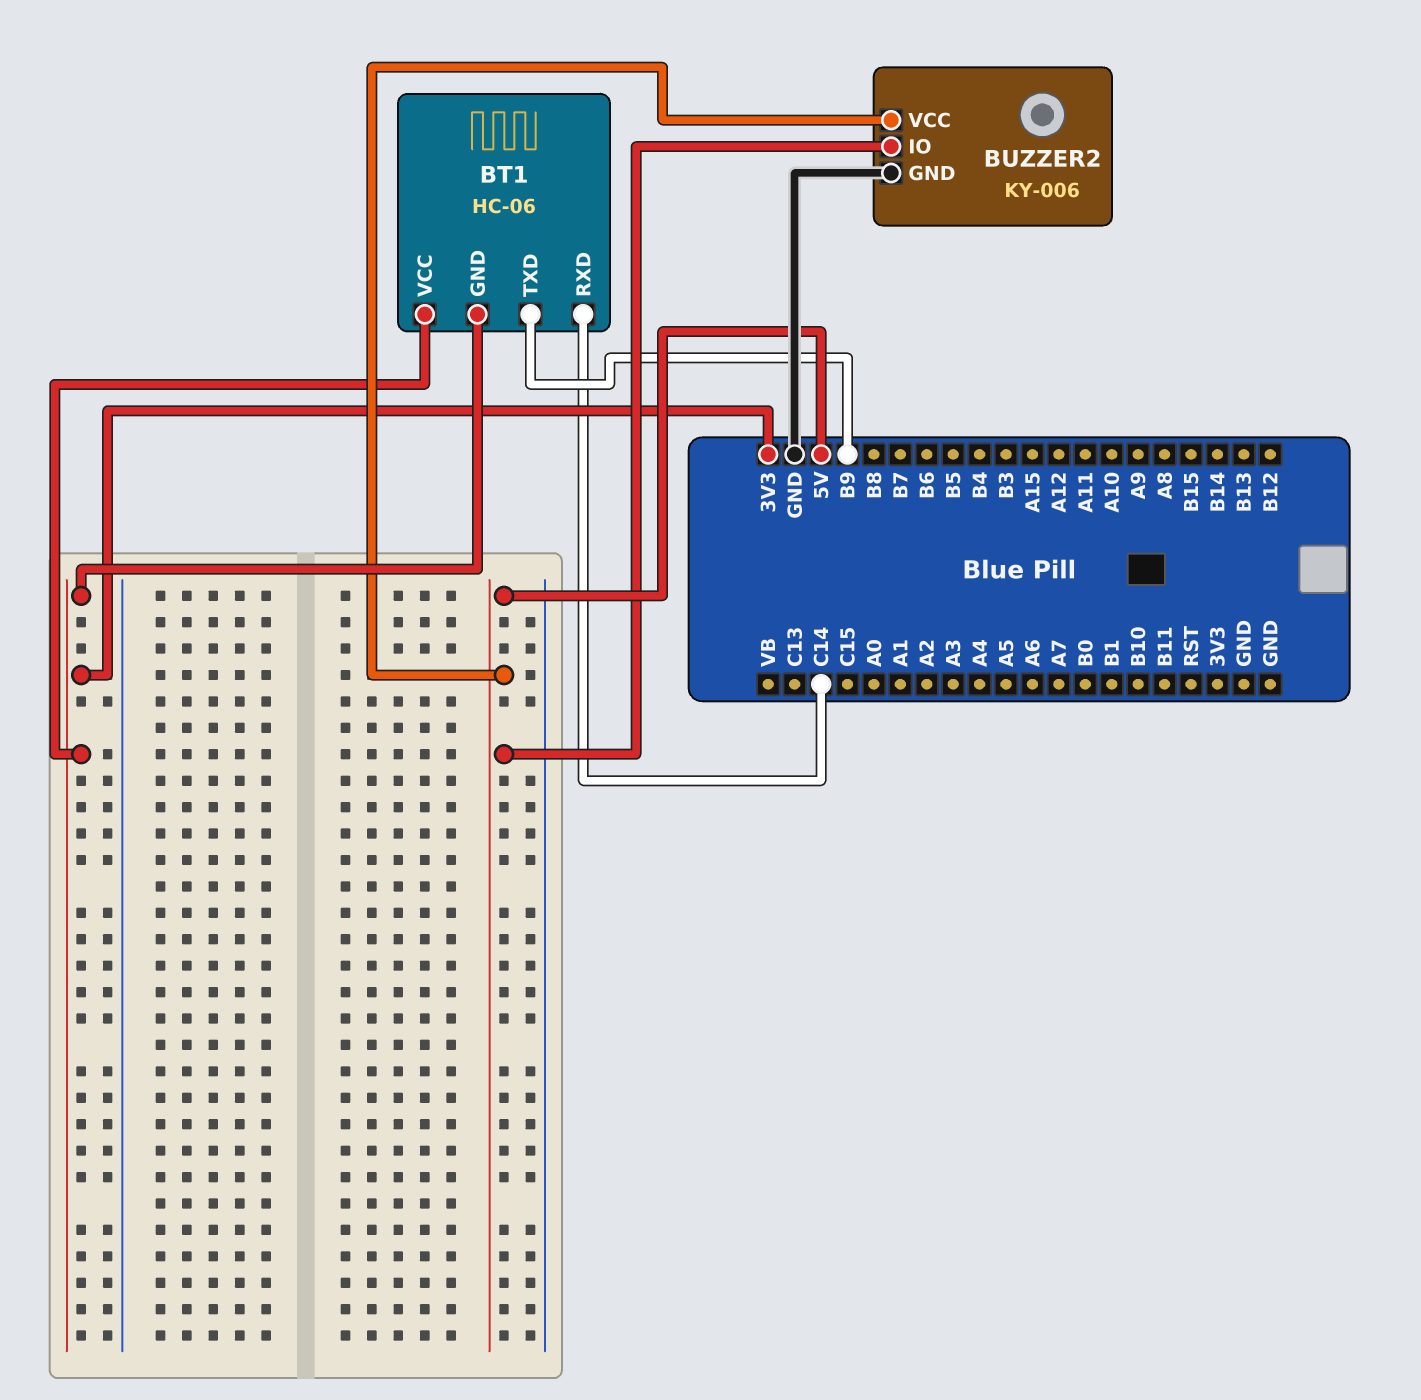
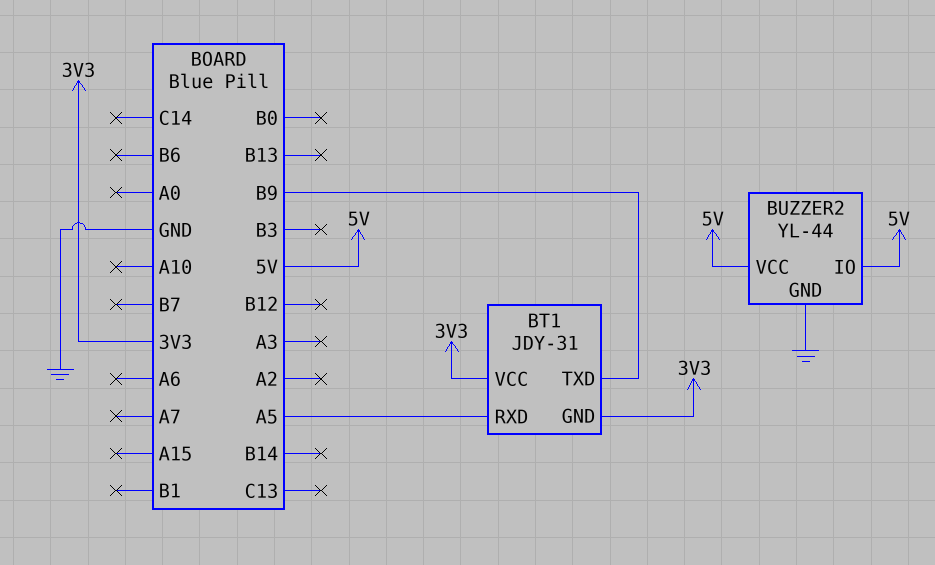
BT1: HC-06 -> JDY-31
BT1 pin RXD: C14 -> A5
BUZZER2: KY-006 -> YL-44

